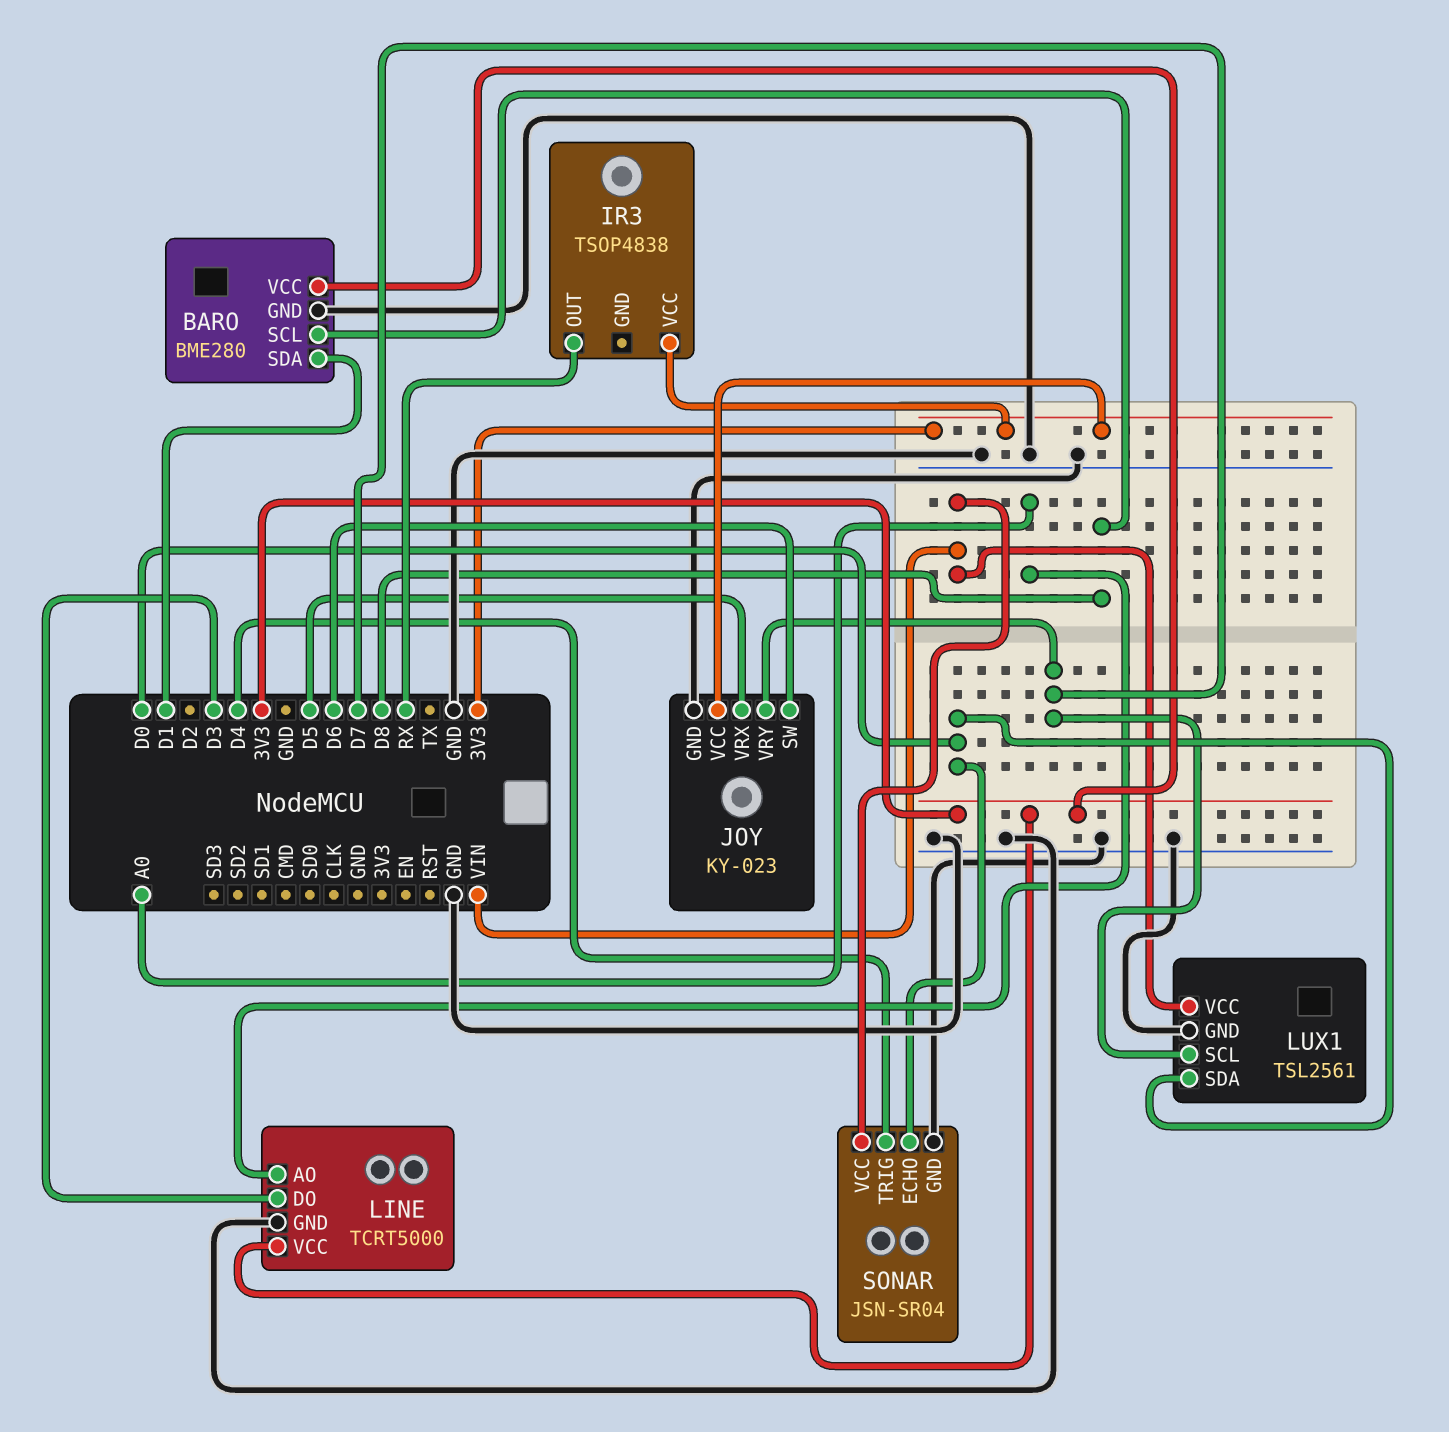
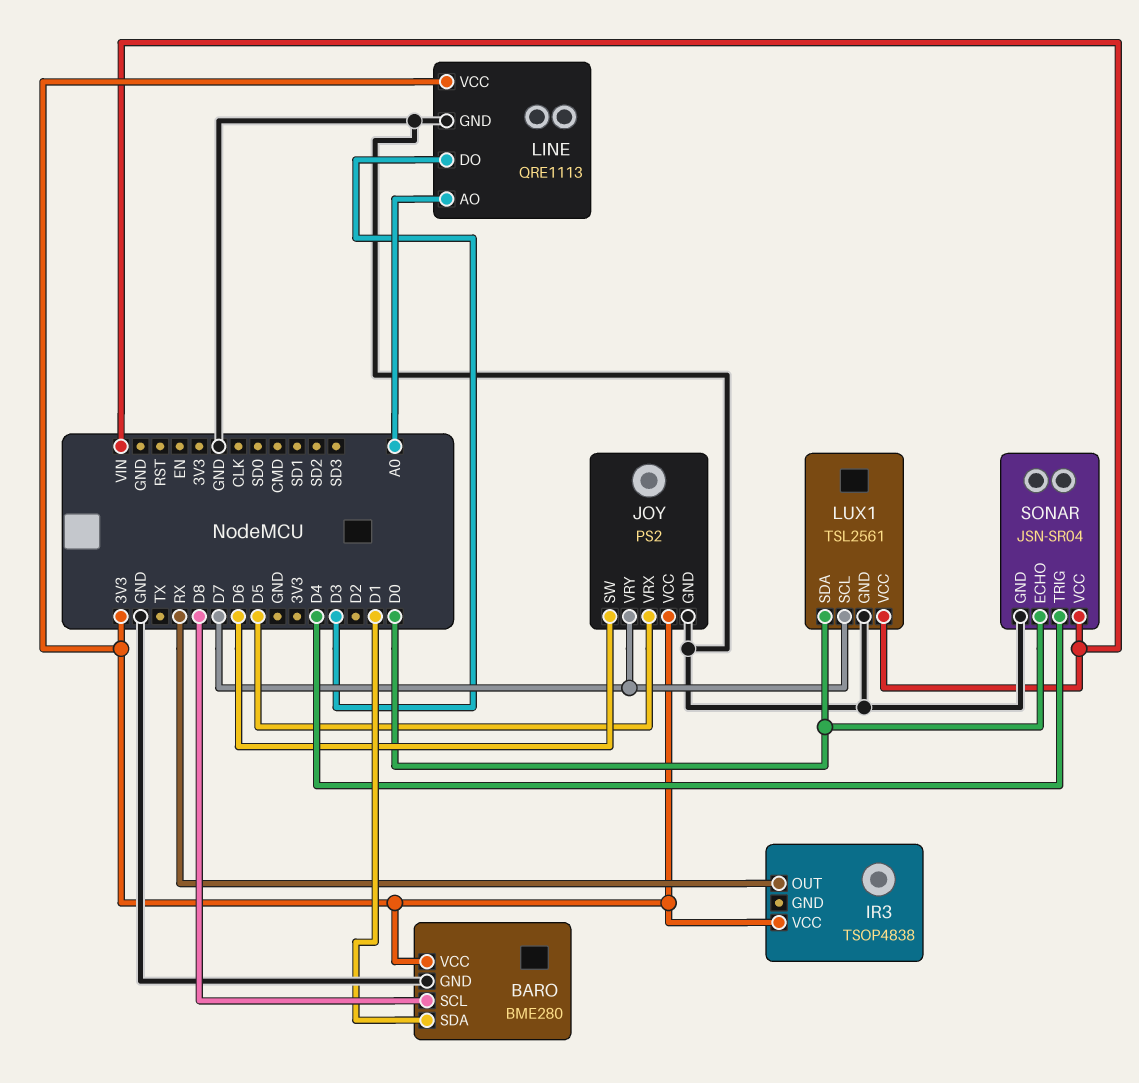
JOY: KY-023 -> PS2
LINE: TCRT5000 -> QRE1113

